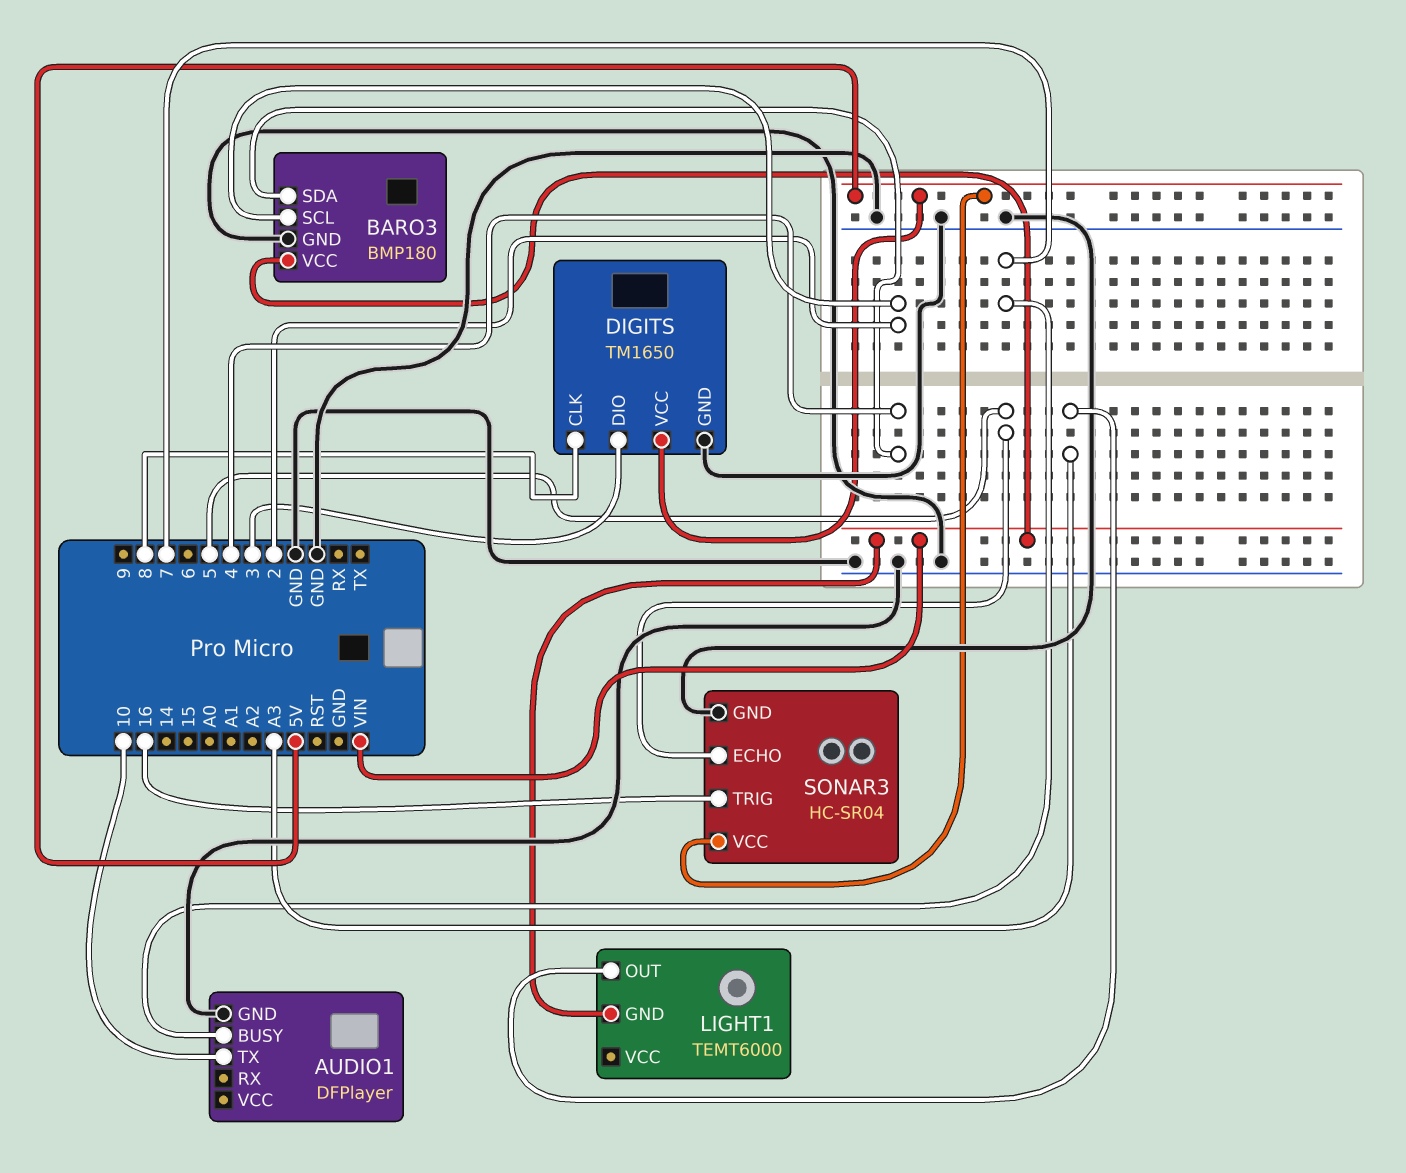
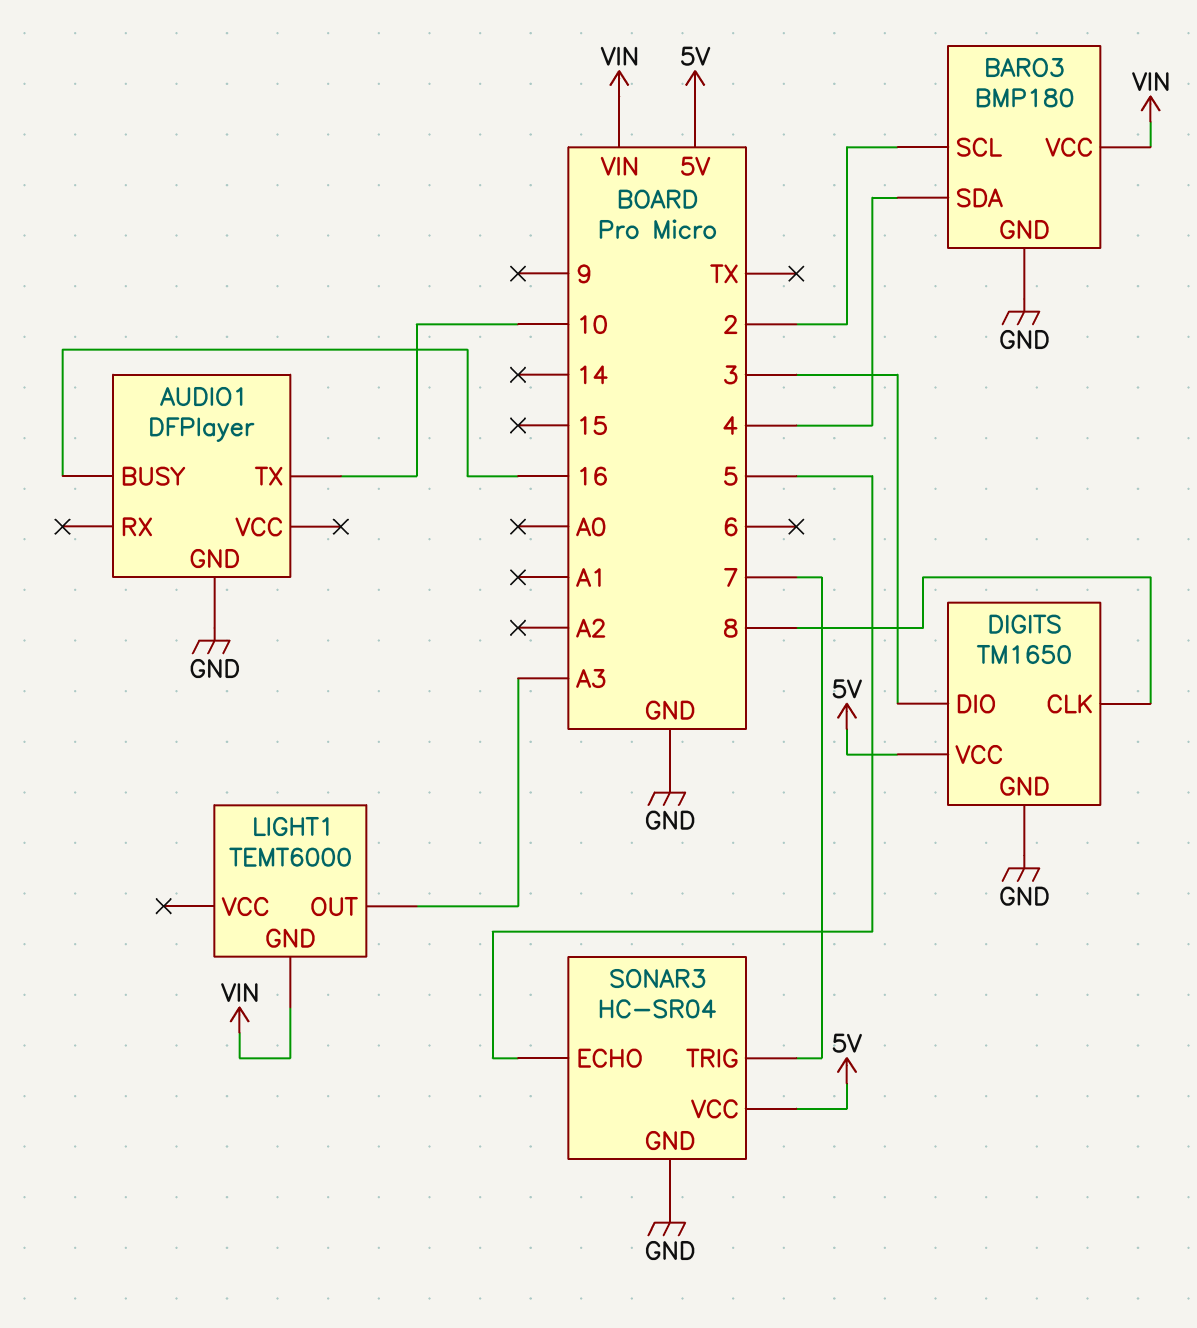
AUDIO1 pin BUSY: 7 -> 16
SONAR3 pin TRIG: 16 -> 7

